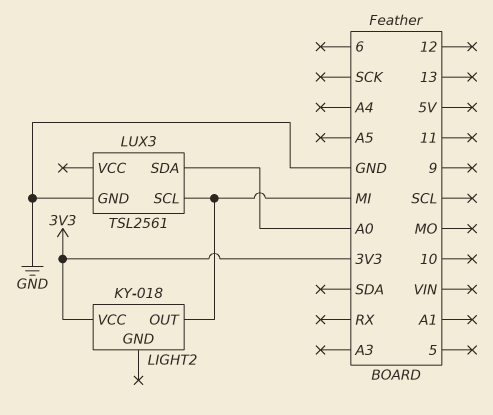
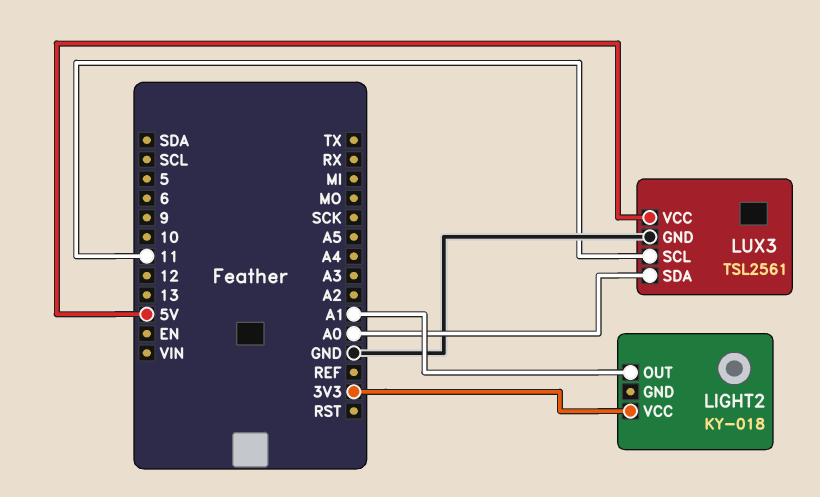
LIGHT2 pin OUT: MI -> A1
LUX3 pin SCL: MI -> 11
LUX3 pin VCC: none -> 5V

